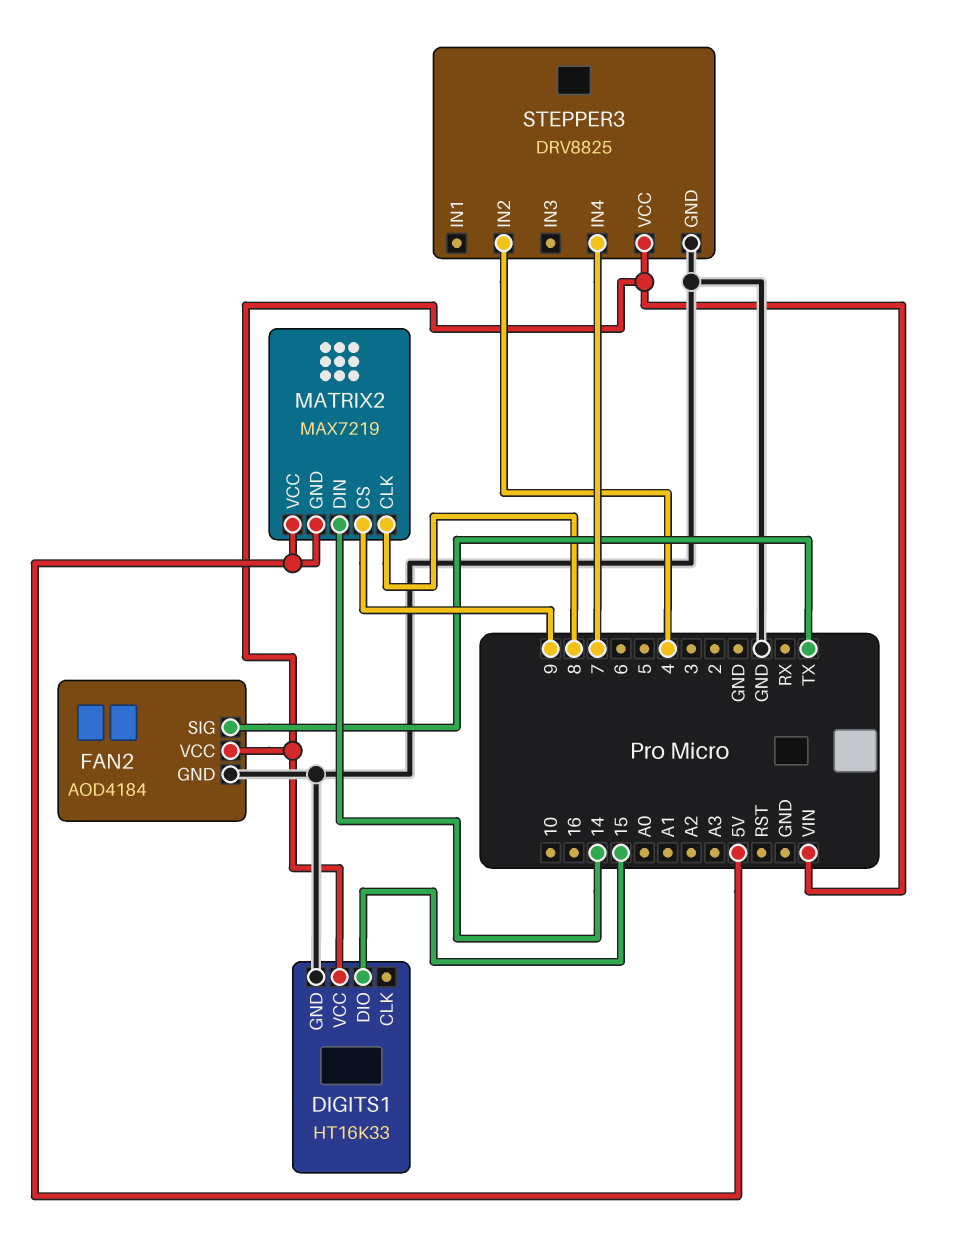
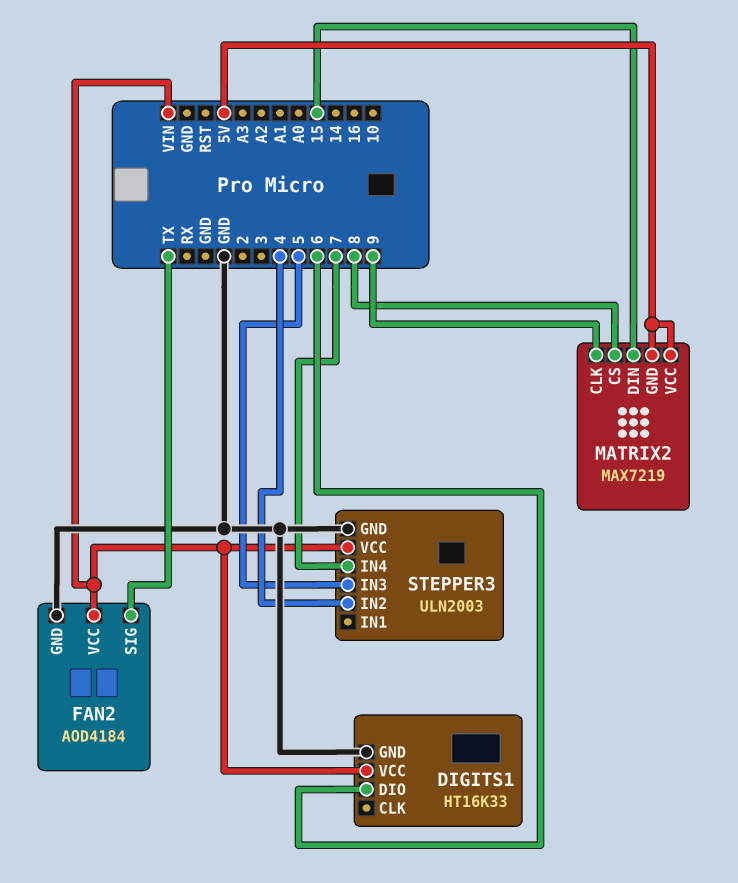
DIGITS1 pin DIO: 15 -> 6
MATRIX2 pin CLK: 8 -> 9
MATRIX2 pin CS: 9 -> 8
MATRIX2 pin DIN: 14 -> 15
STEPPER3: DRV8825 -> ULN2003
STEPPER3 pin IN3: none -> 5

